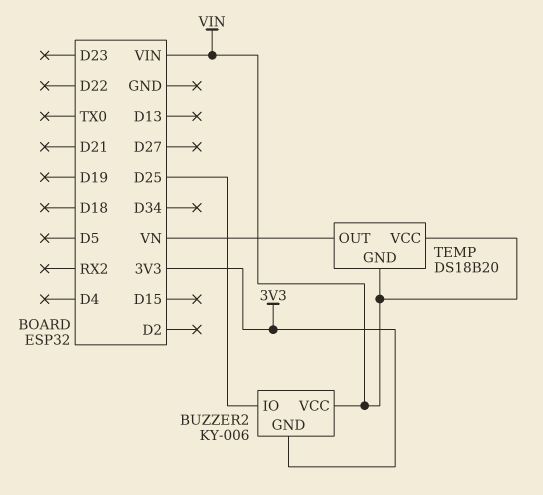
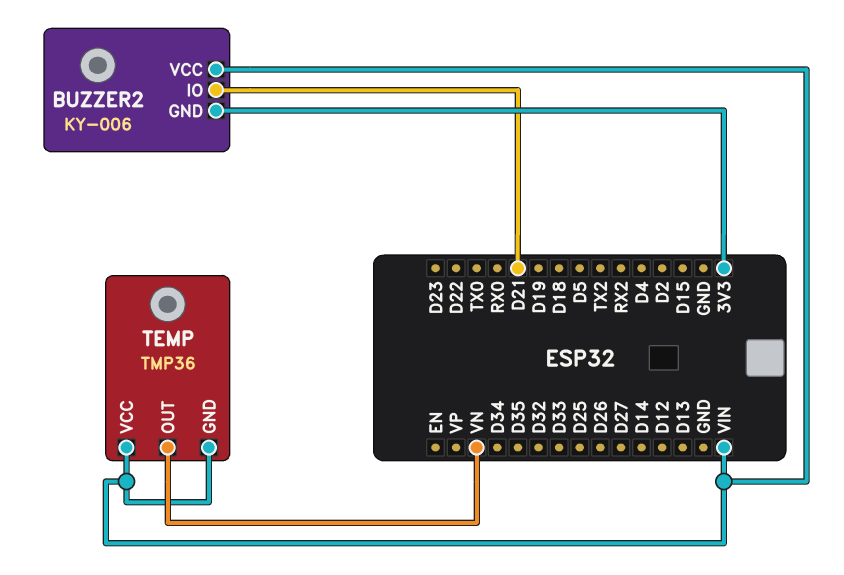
BUZZER2 pin IO: D25 -> D21
TEMP: DS18B20 -> TMP36

